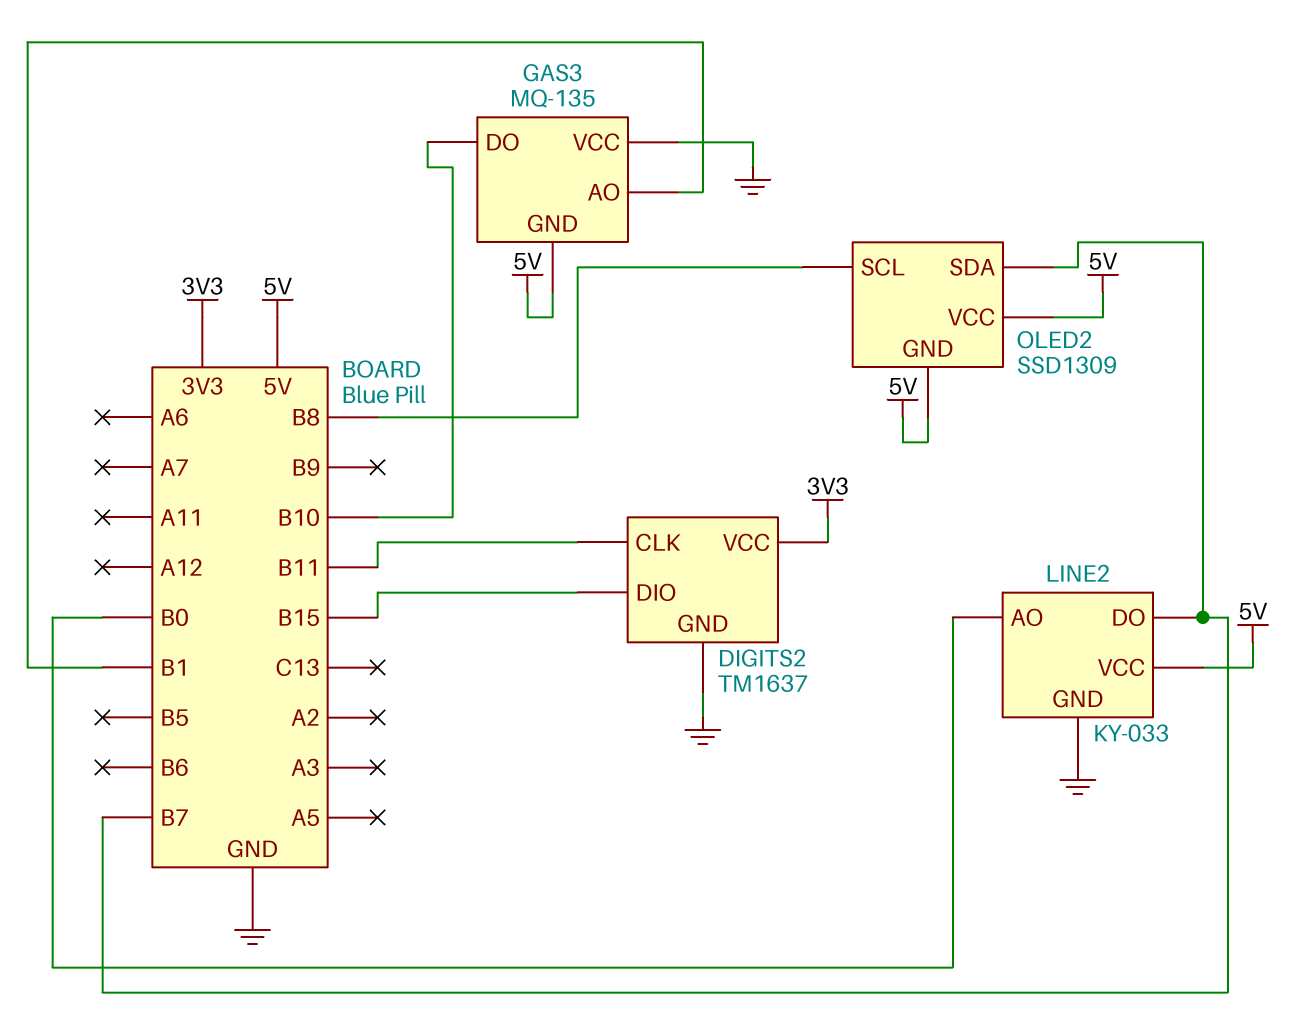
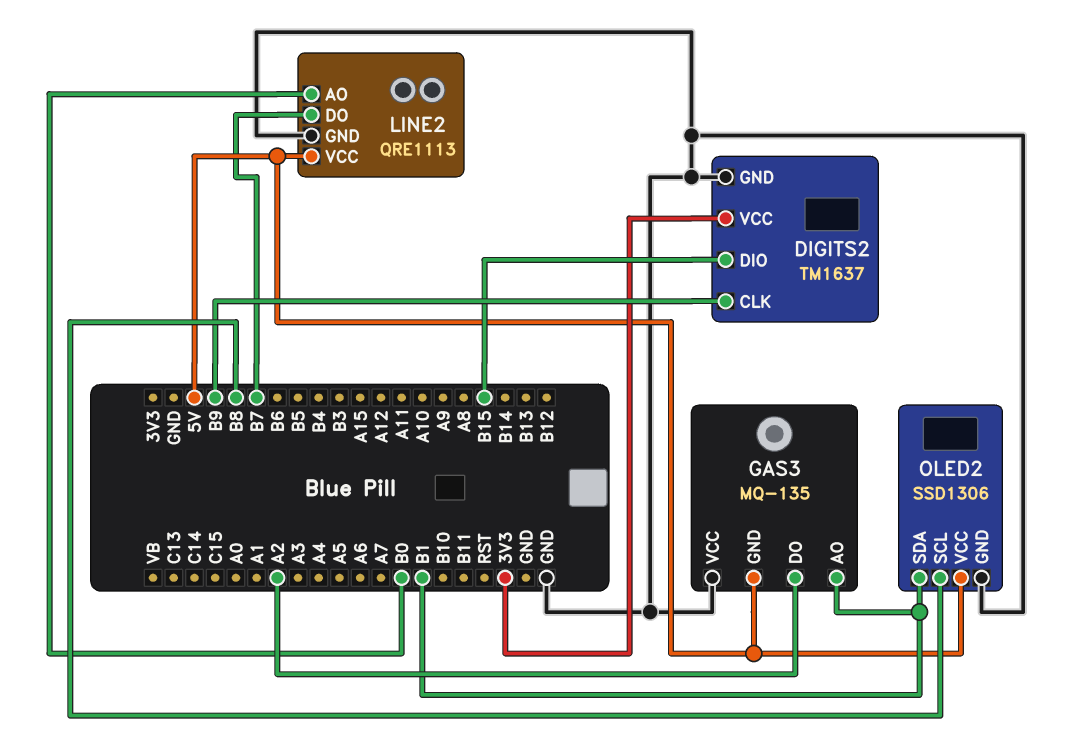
DIGITS2 pin CLK: B11 -> B9
GAS3 pin DO: B10 -> A2
LINE2: KY-033 -> QRE1113
OLED2: SSD1309 -> SSD1306
OLED2 pin GND: 5V -> GND
OLED2 pin SDA: B7 -> B1

